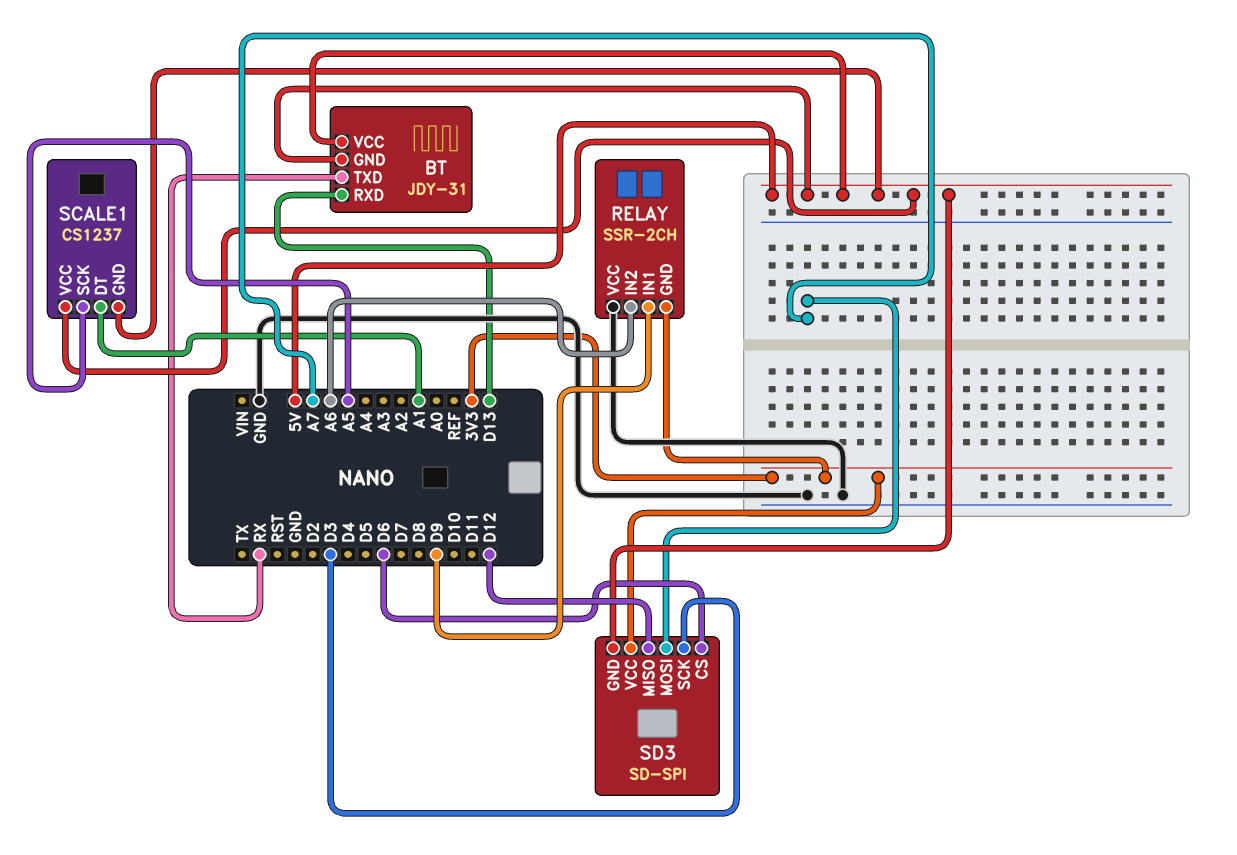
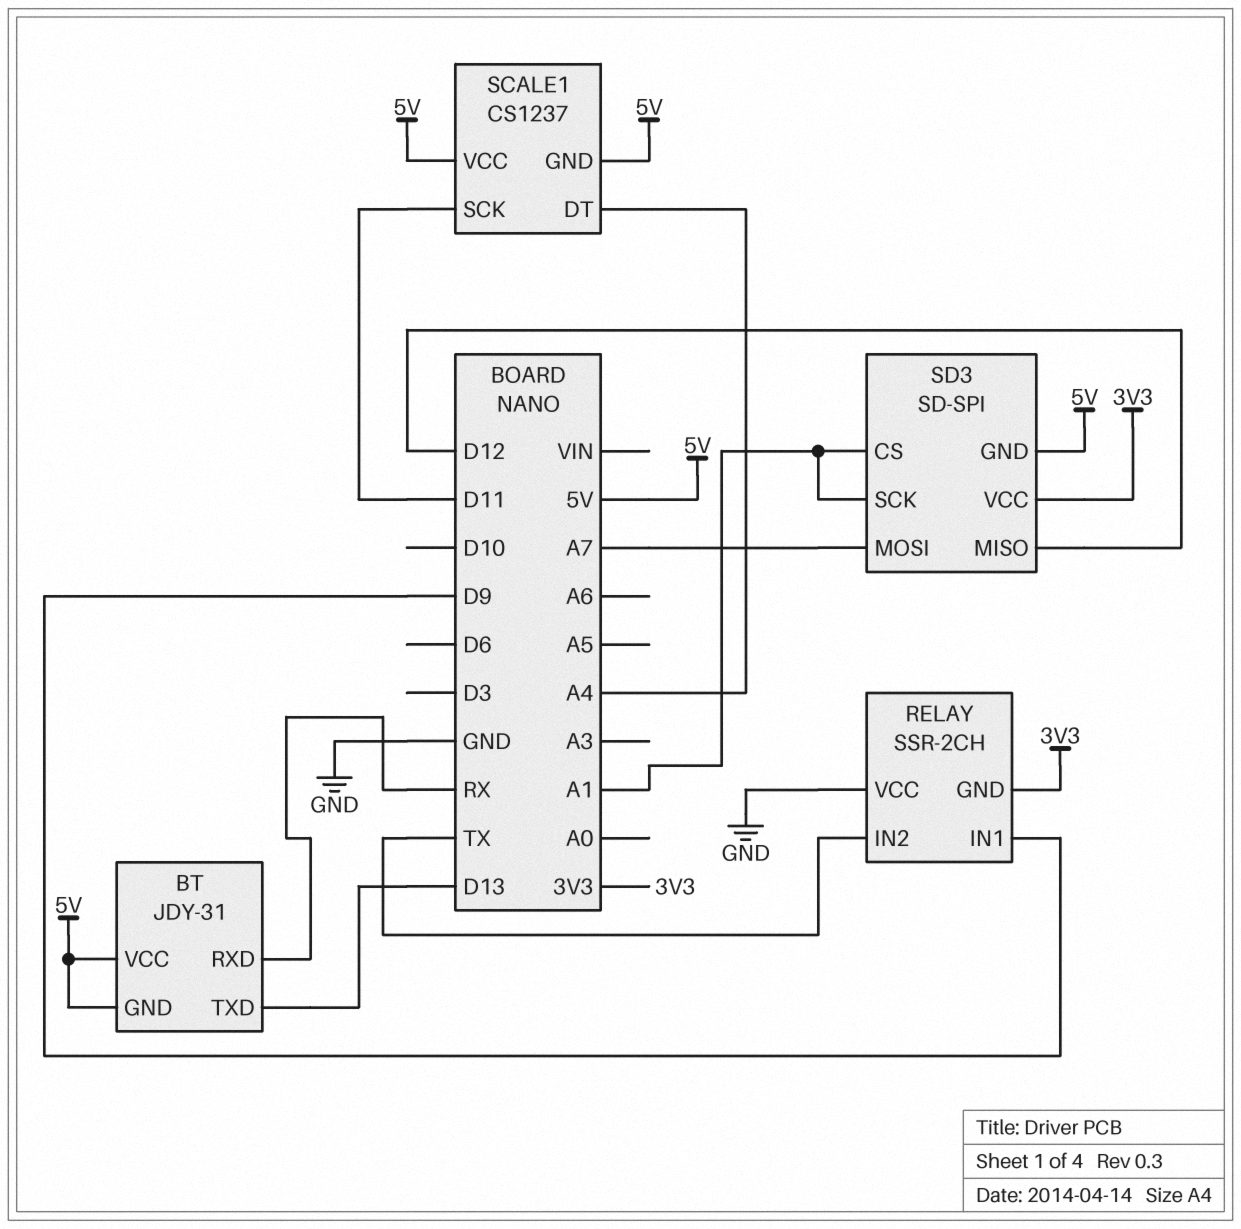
BT pin RXD: D13 -> RX
BT pin TXD: RX -> D13
RELAY pin IN2: A6 -> TX
SCALE1 pin DT: A1 -> A4
SCALE1 pin SCK: A5 -> D11
SD3 pin CS: D6 -> A1
SD3 pin SCK: D3 -> A1

